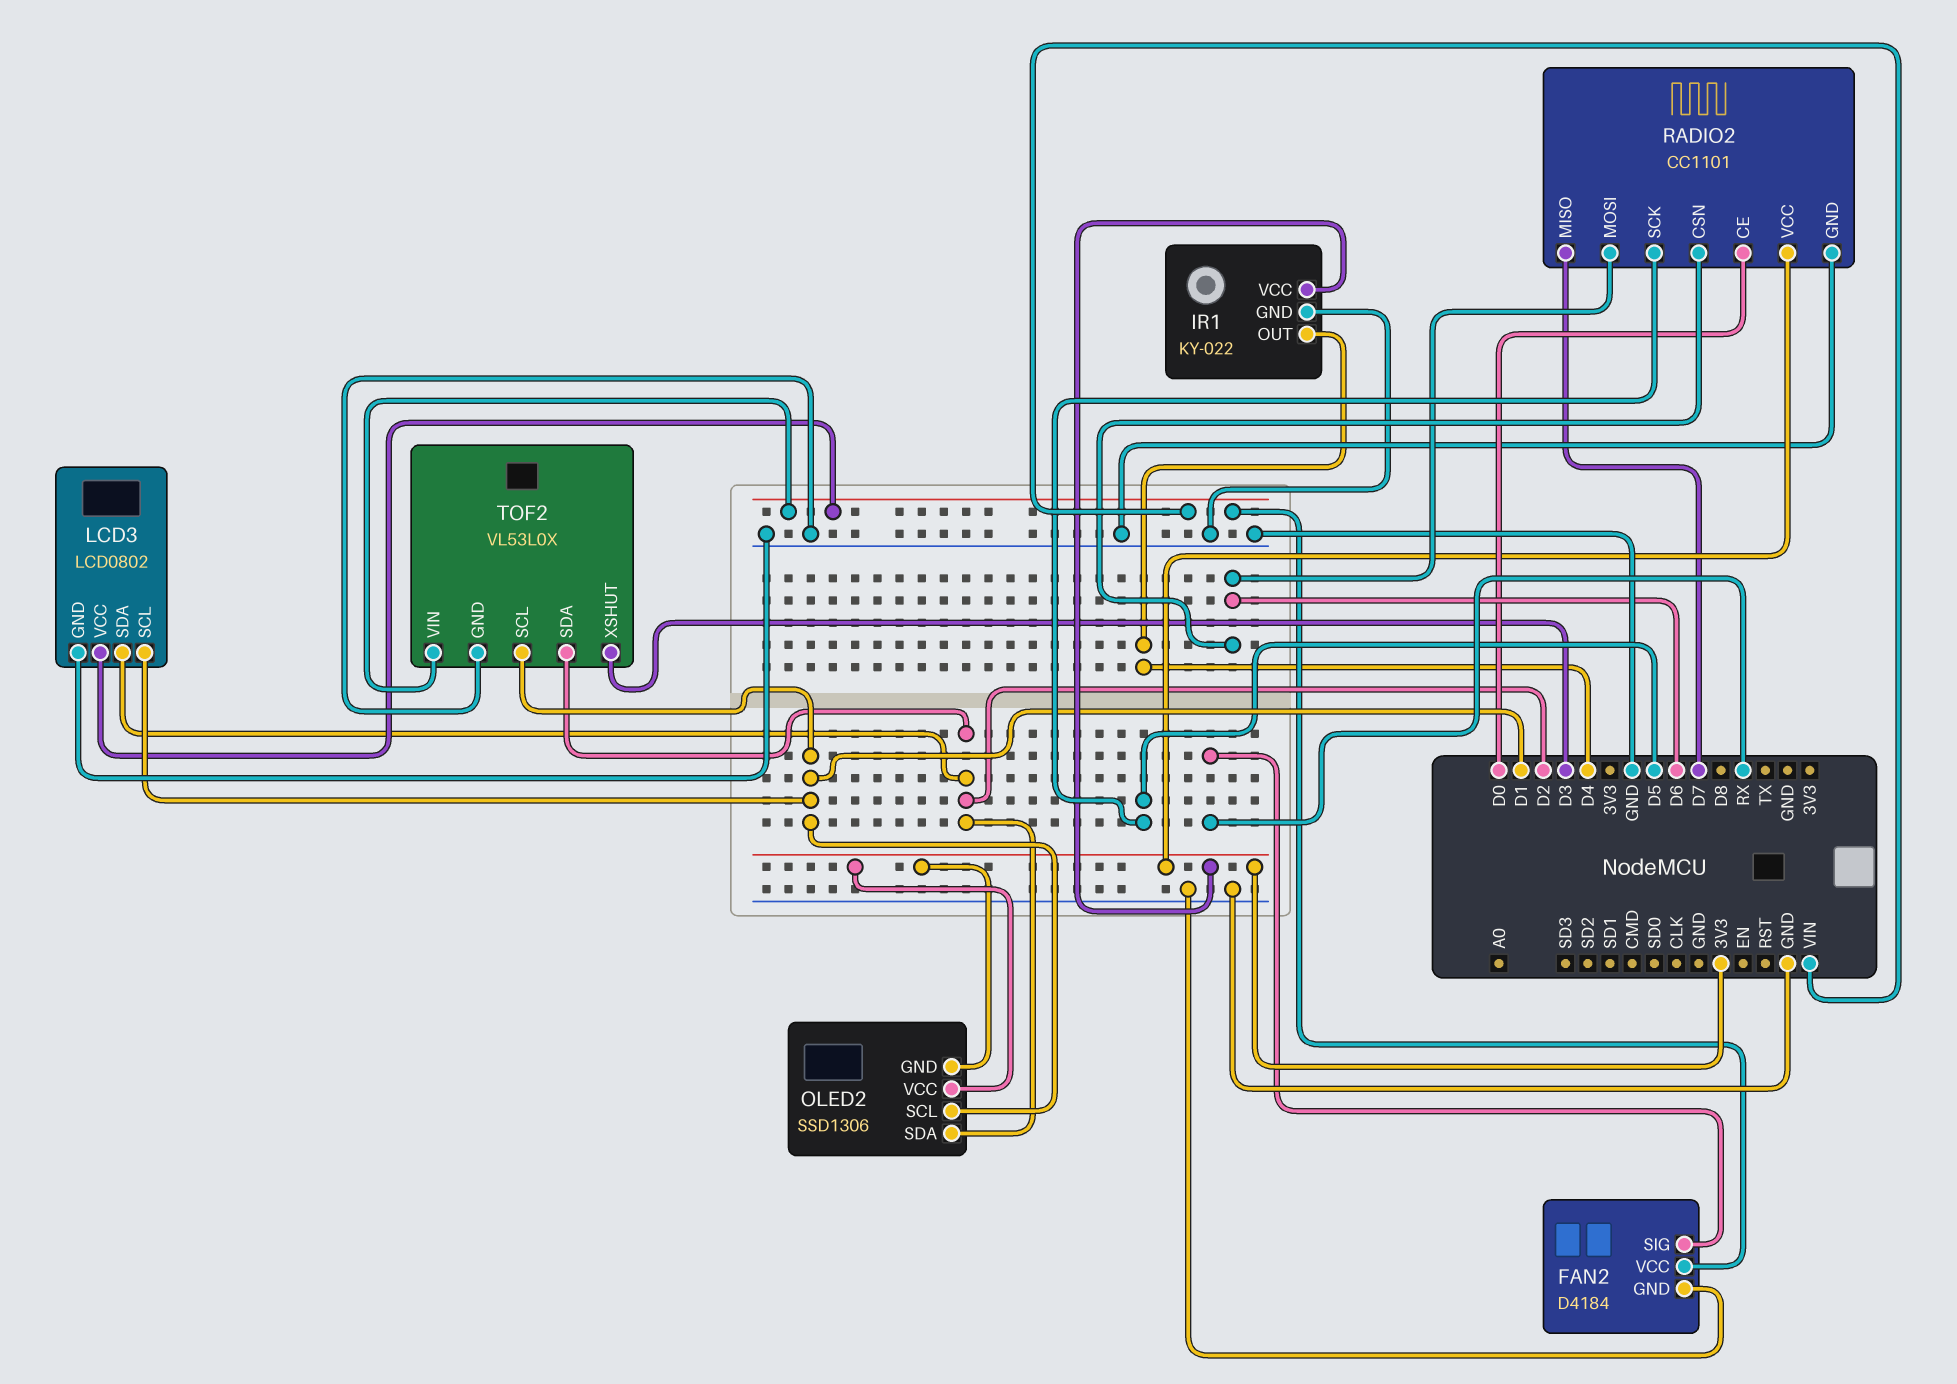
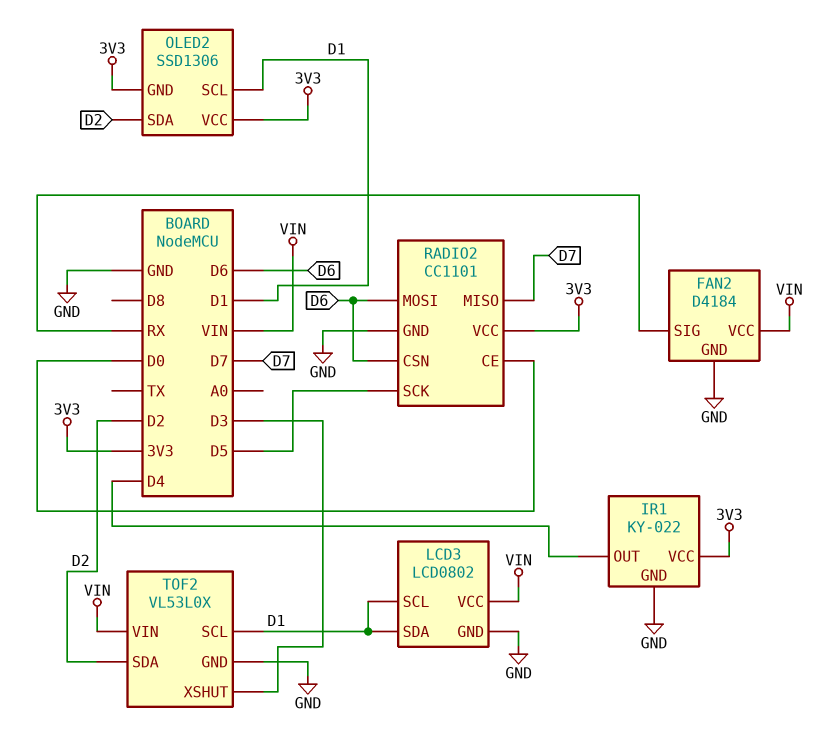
LCD3 pin SDA: D2 -> D1

